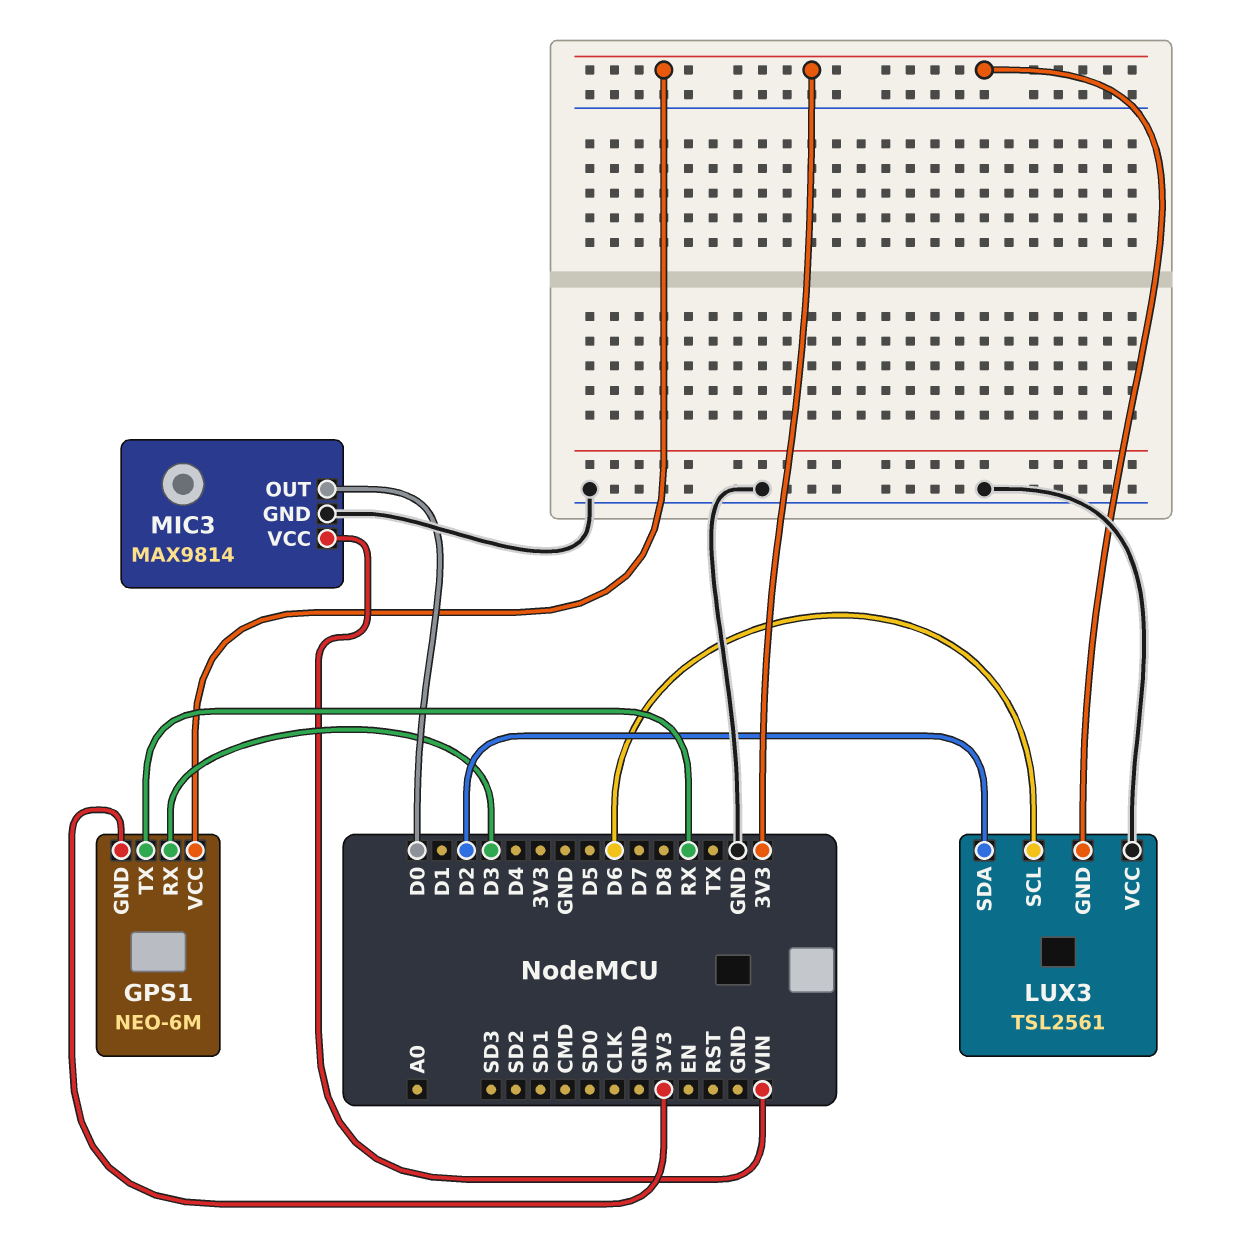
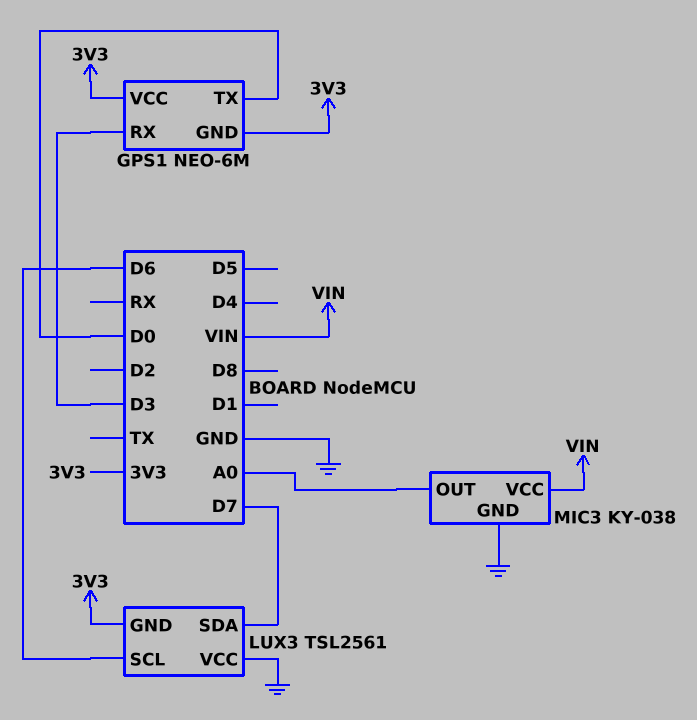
GPS1 pin TX: RX -> D0
LUX3 pin SDA: D2 -> D7
MIC3: MAX9814 -> KY-038
MIC3 pin OUT: D0 -> A0

